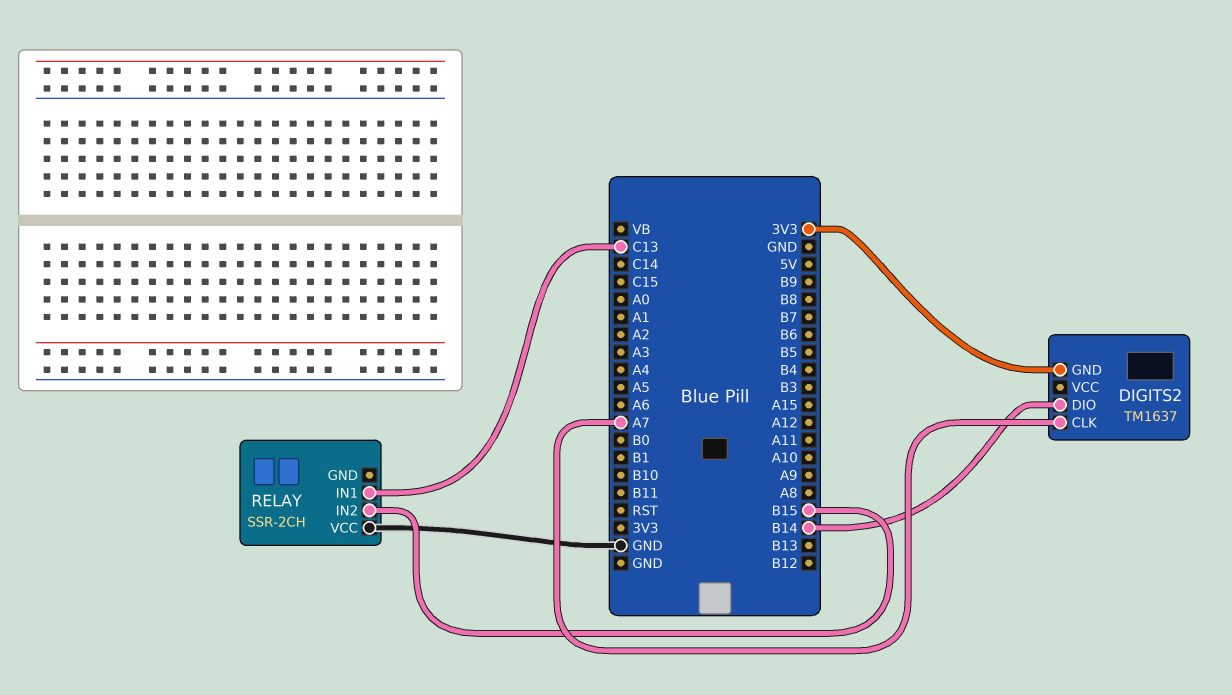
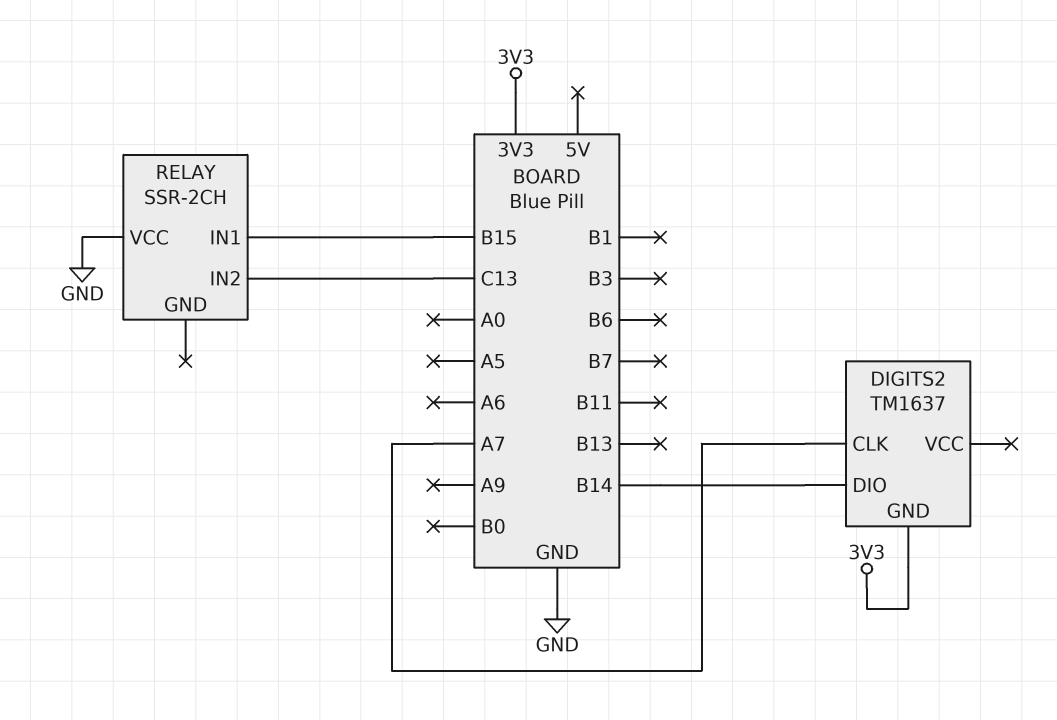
RELAY pin IN1: C13 -> B15
RELAY pin IN2: B15 -> C13

